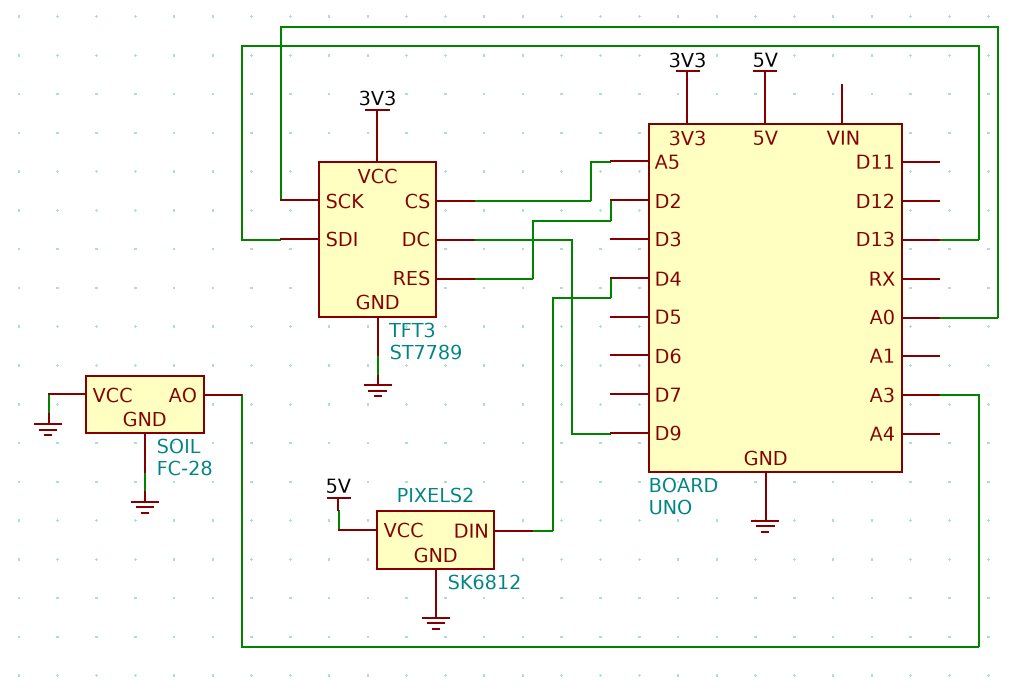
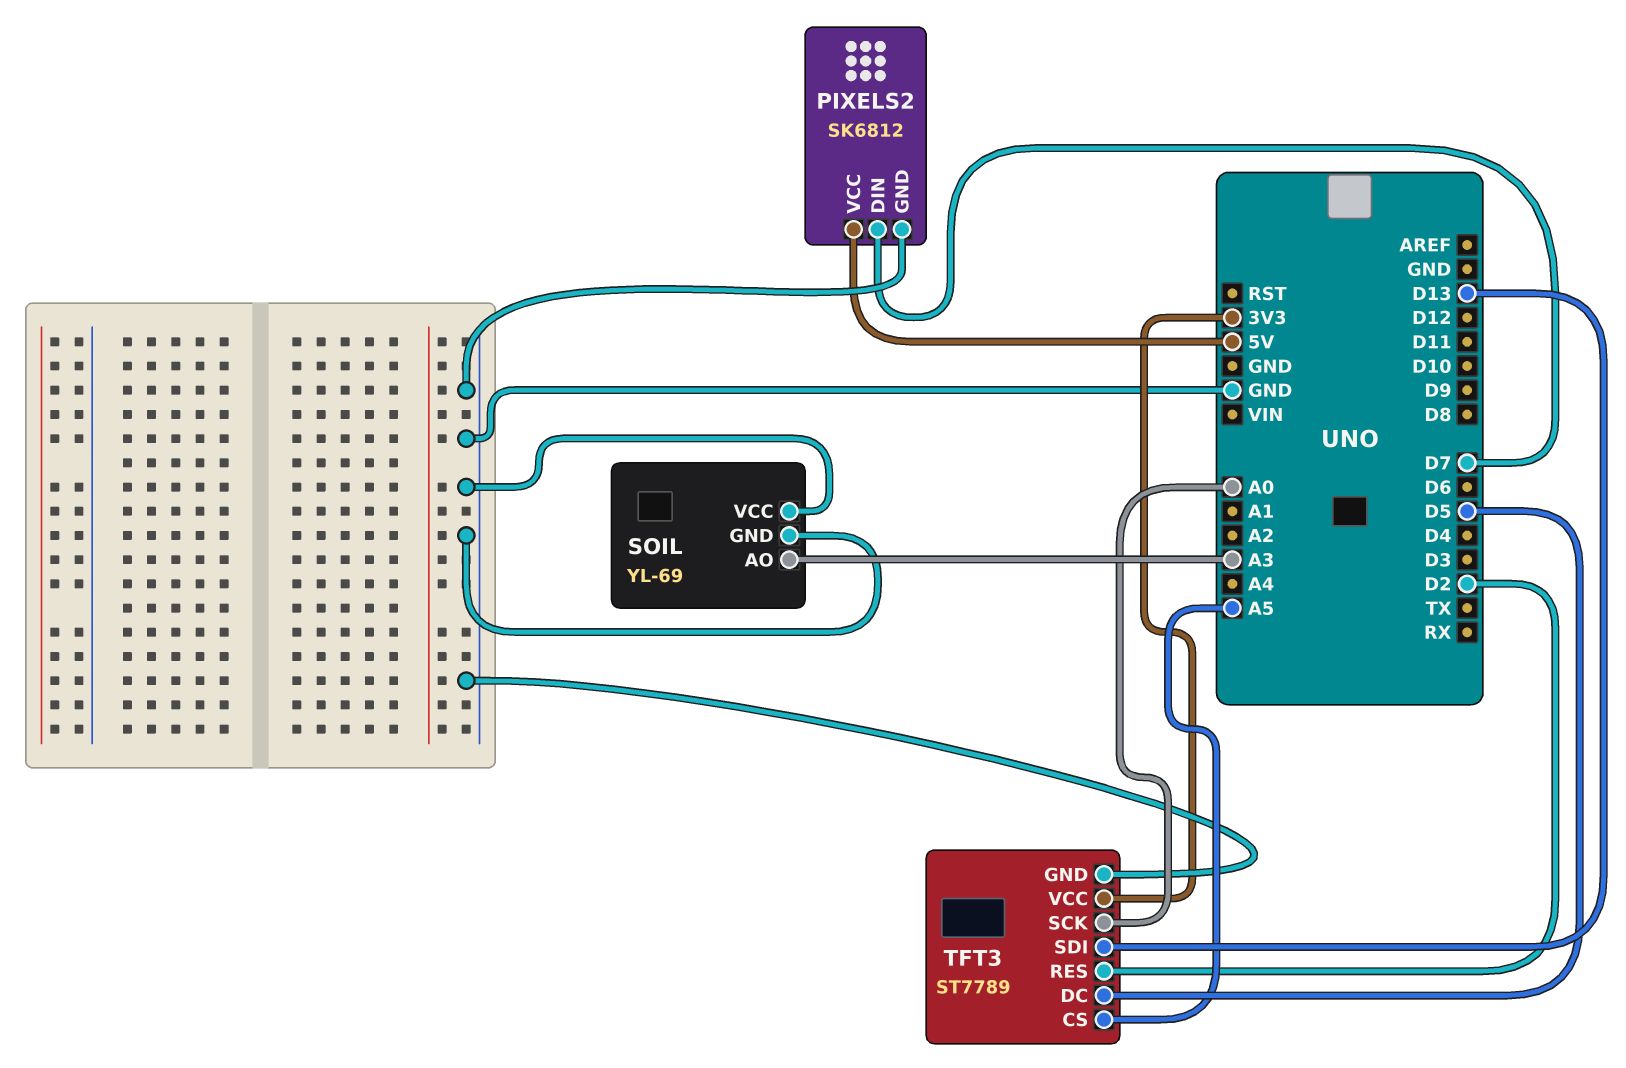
PIXELS2 pin DIN: D4 -> D7
SOIL: FC-28 -> YL-69
TFT3 pin DC: D9 -> D5

